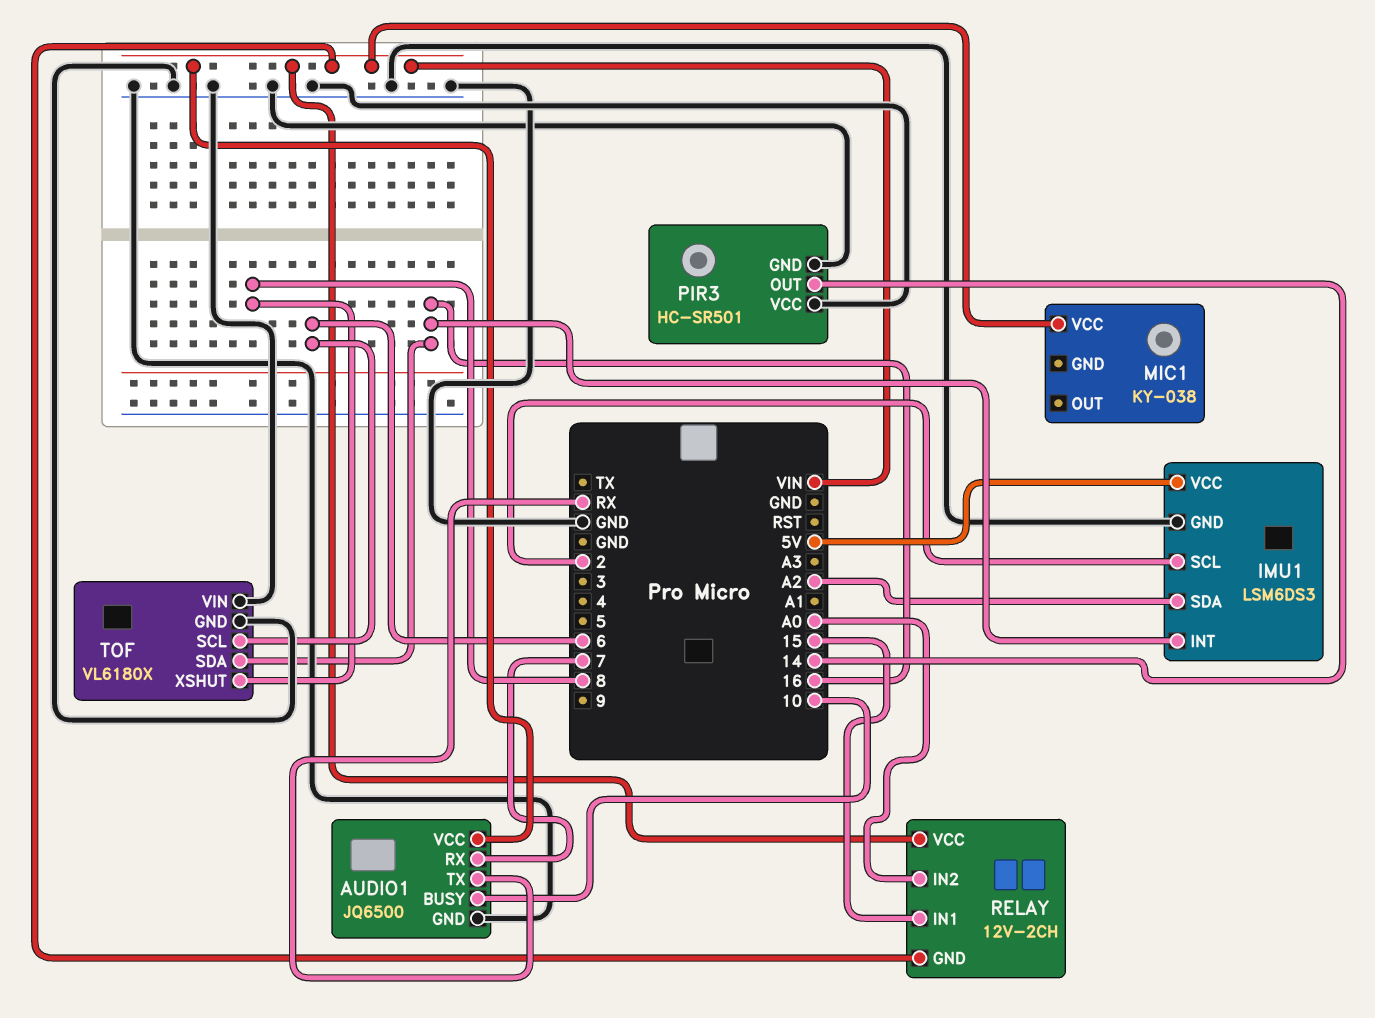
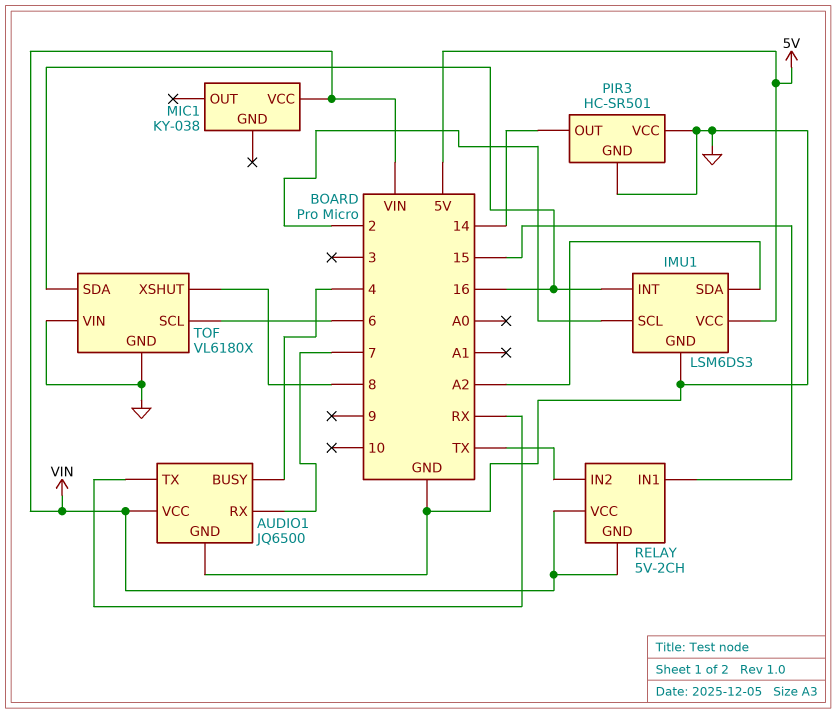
AUDIO1 pin BUSY: 10 -> 4
RELAY: 12V-2CH -> 5V-2CH
RELAY pin IN2: A0 -> TX

